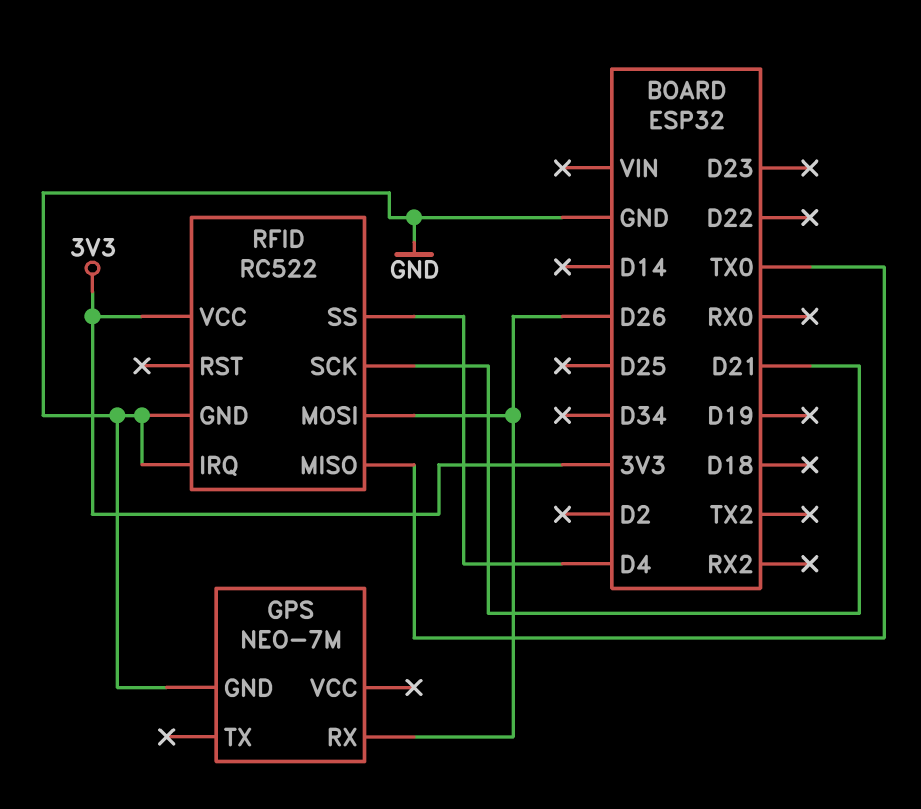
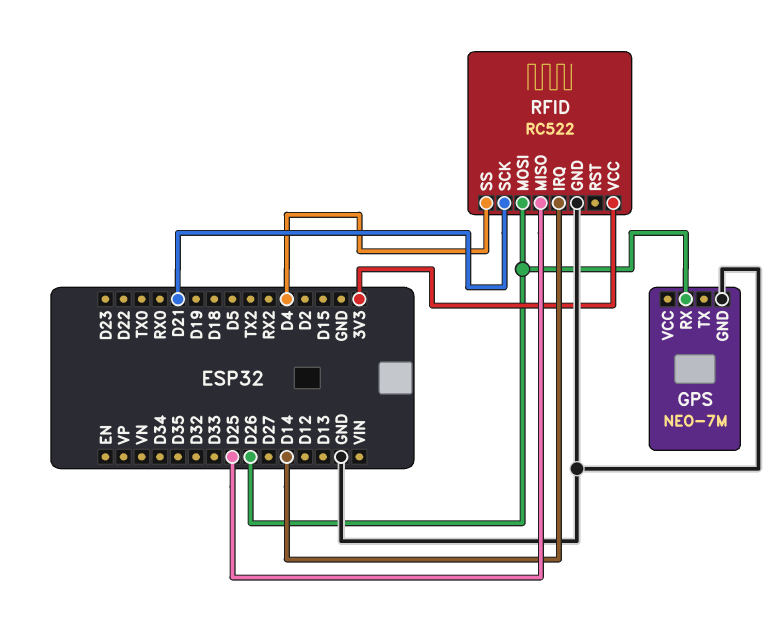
RFID pin IRQ: GND -> D14
RFID pin MISO: TX0 -> D25

